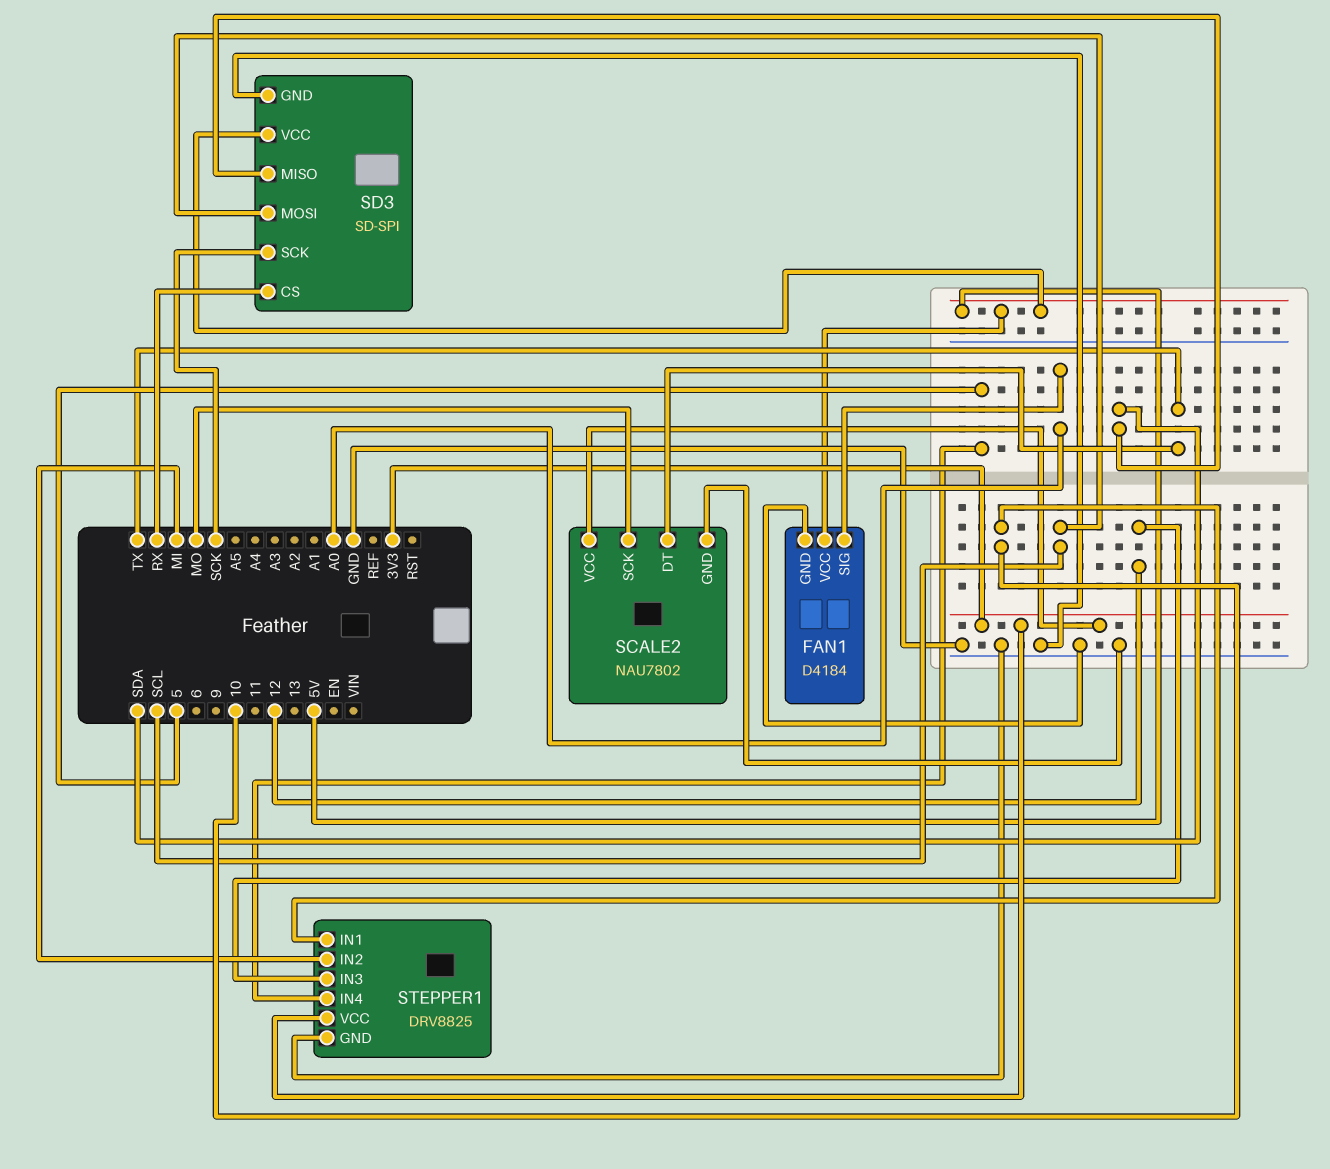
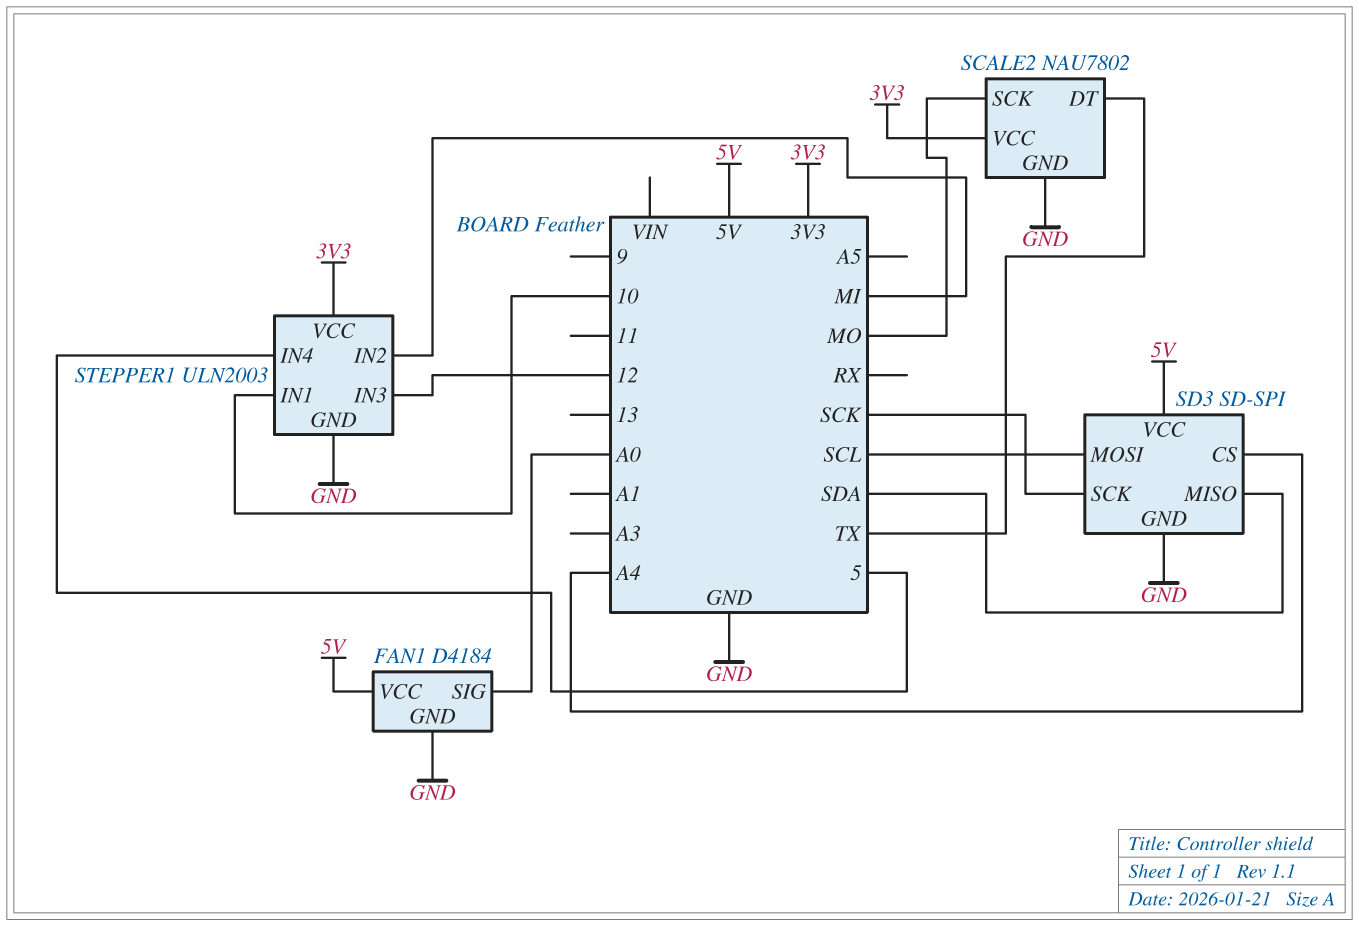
SD3 pin CS: RX -> A4
STEPPER1: DRV8825 -> ULN2003

